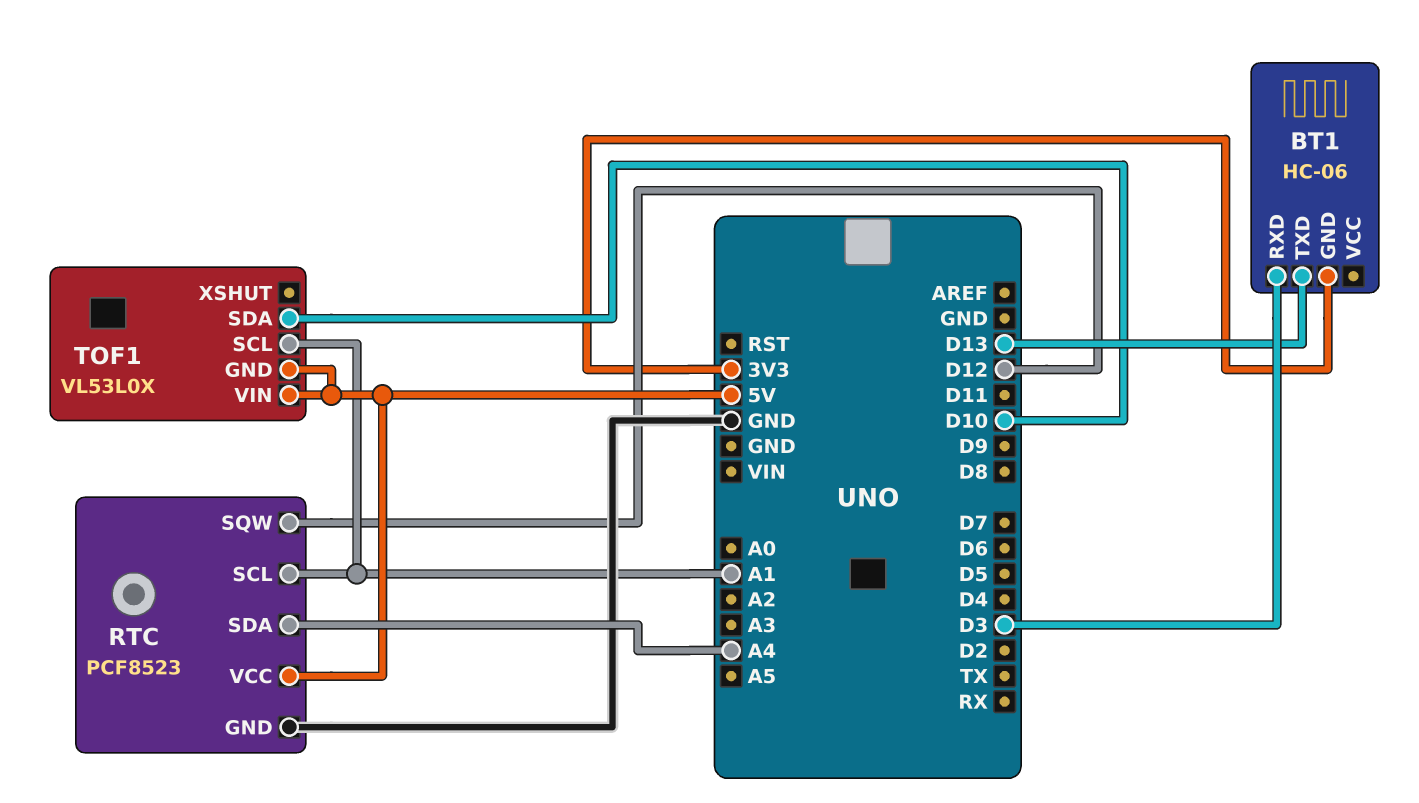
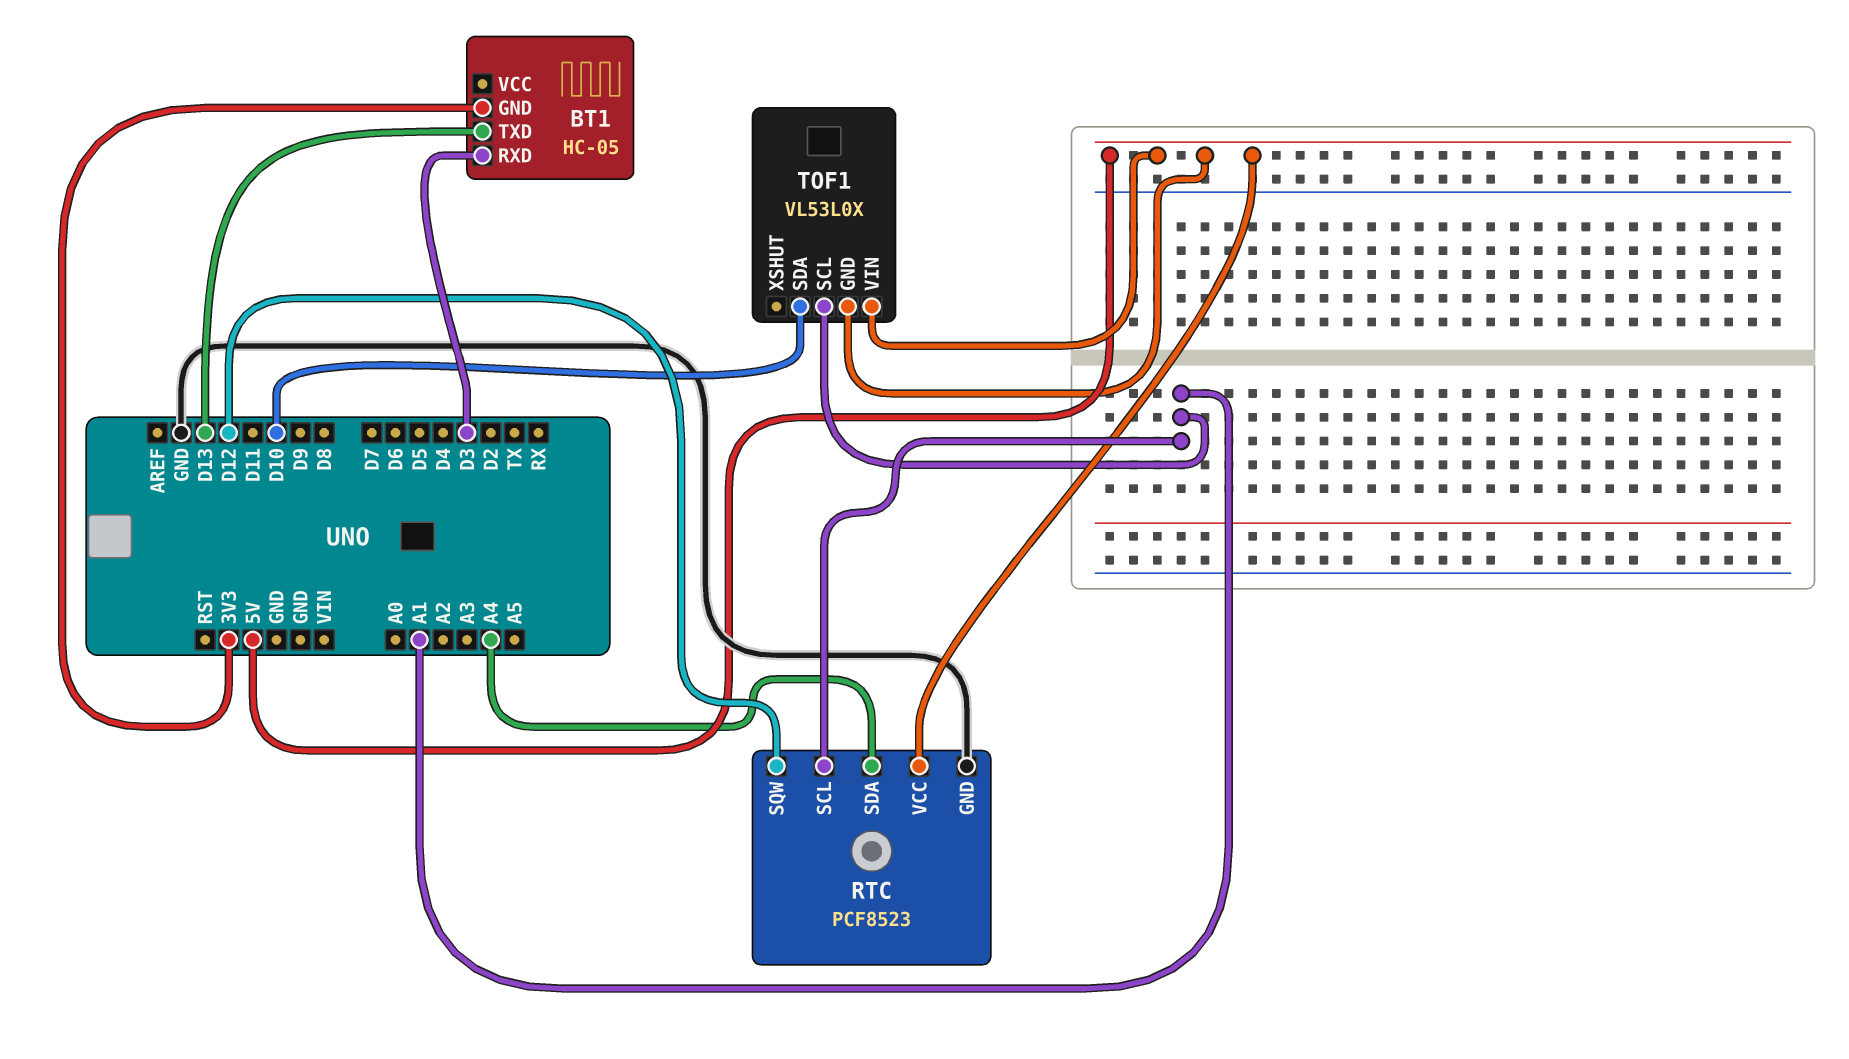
BT1: HC-06 -> HC-05

